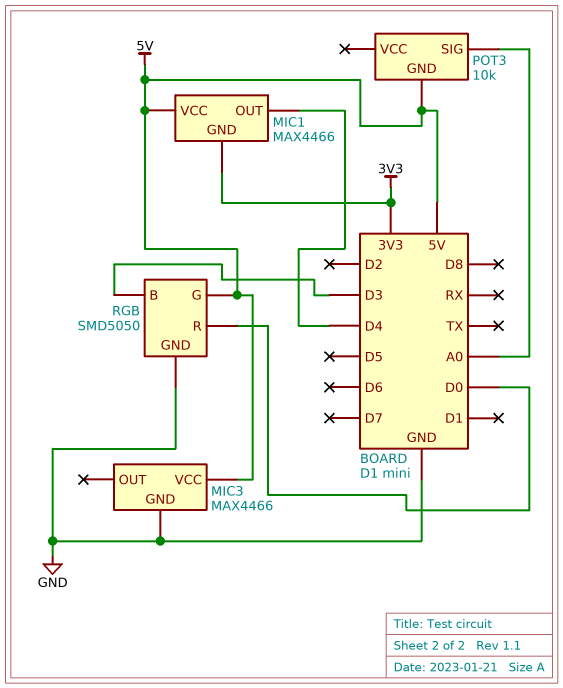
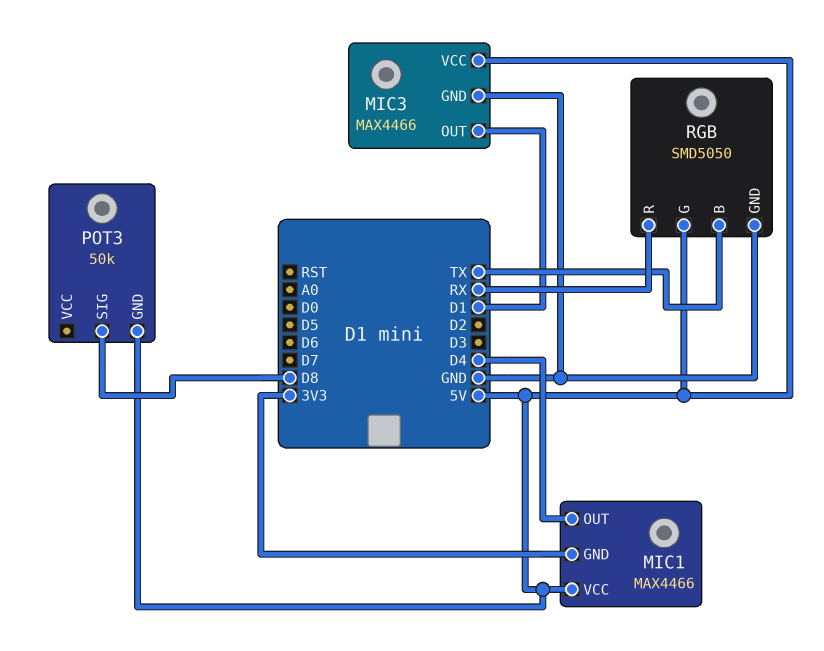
MIC3 pin OUT: none -> D1
POT3: 10k -> 50k
POT3 pin SIG: A0 -> D8
RGB pin B: D3 -> TX
RGB pin R: D0 -> RX

